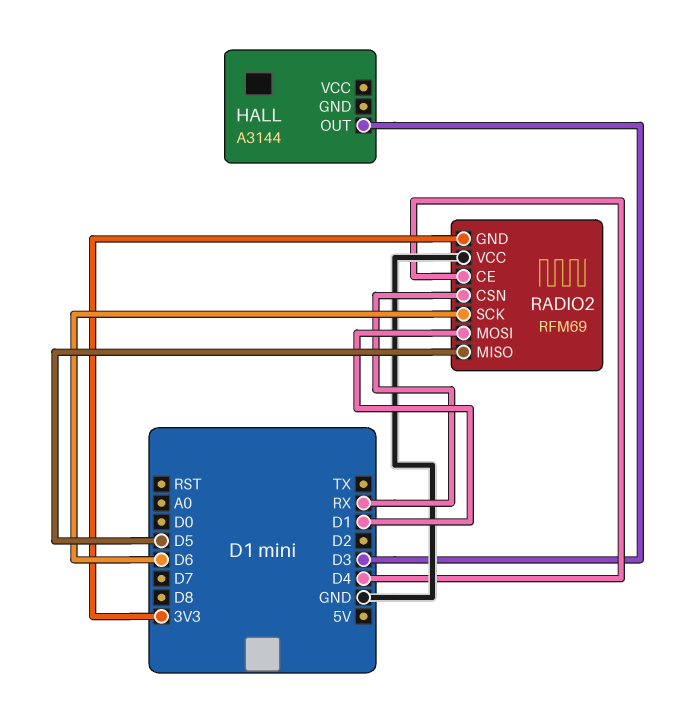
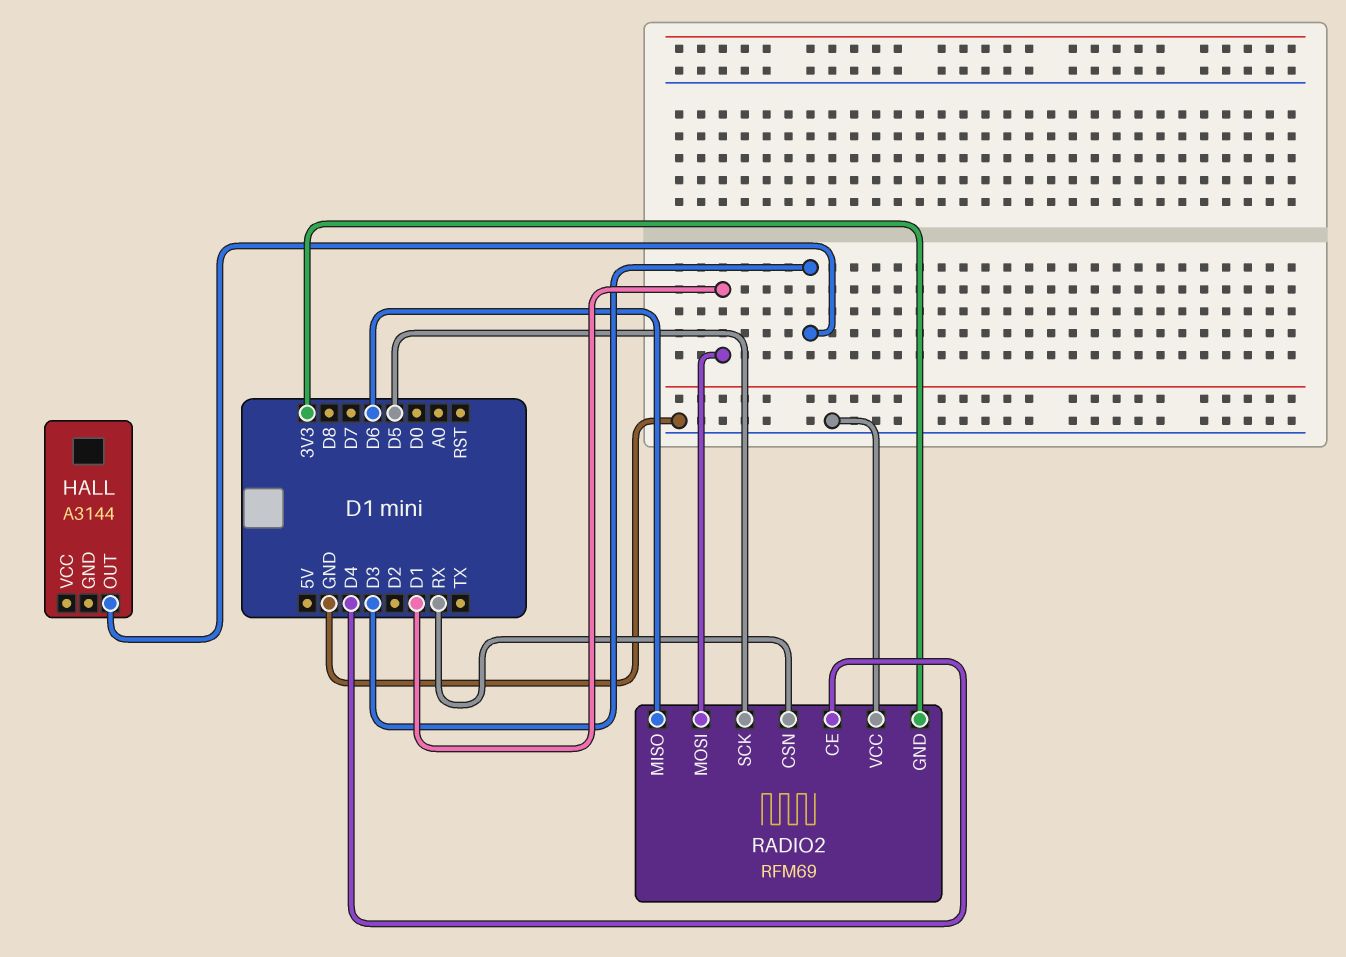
RADIO2 pin MISO: D5 -> D6
RADIO2 pin SCK: D6 -> D5

